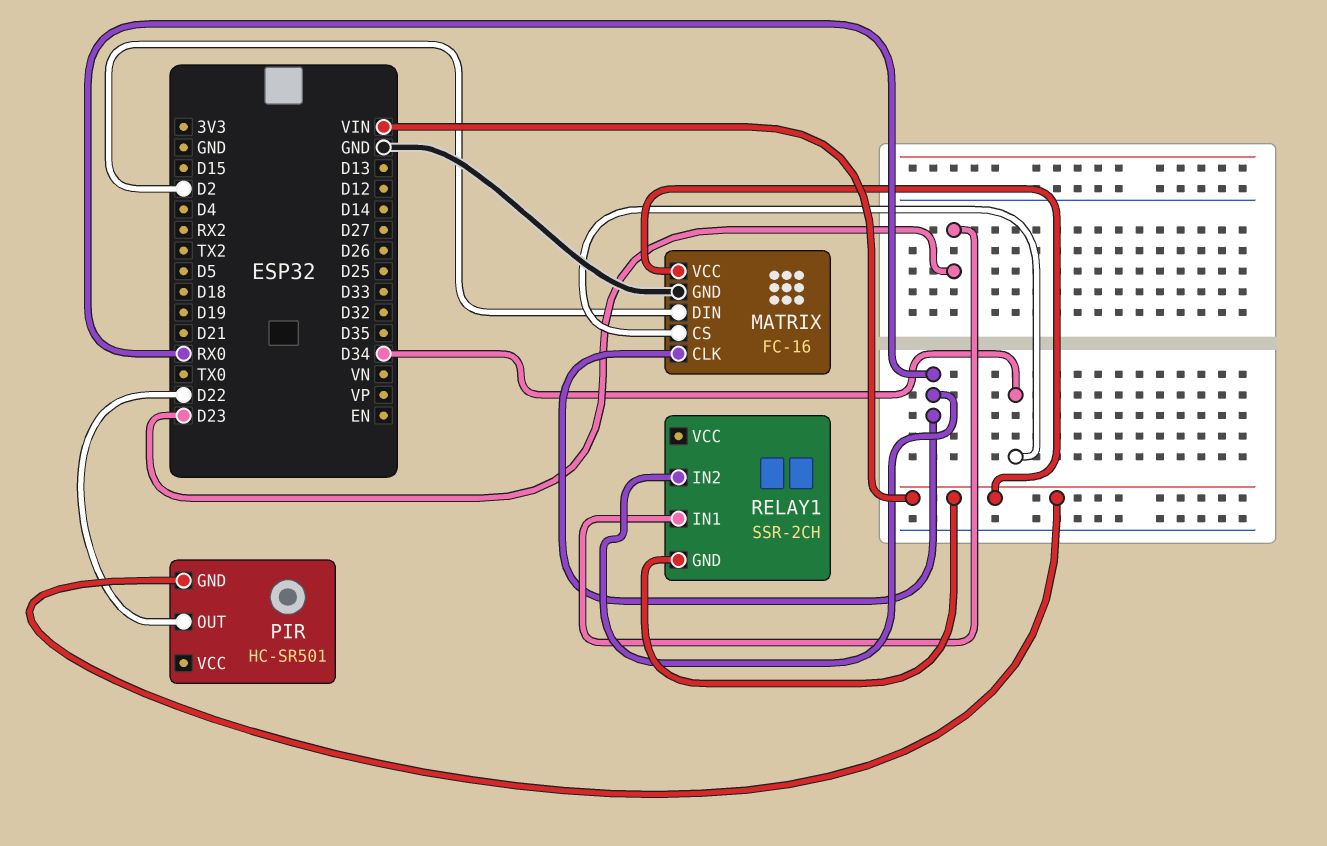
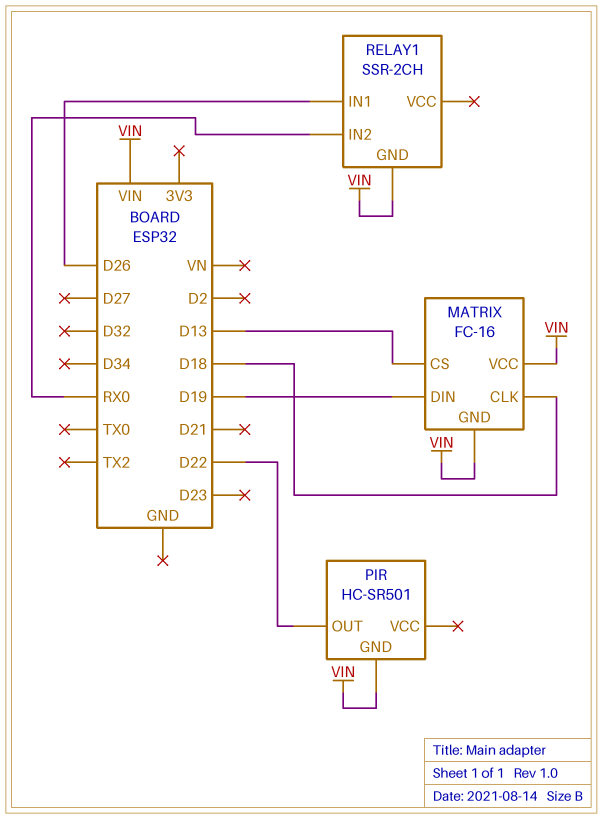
MATRIX pin CLK: RX0 -> D18
MATRIX pin CS: D34 -> D13
MATRIX pin DIN: D2 -> D19
MATRIX pin GND: GND -> VIN
RELAY1 pin IN1: D23 -> D26

